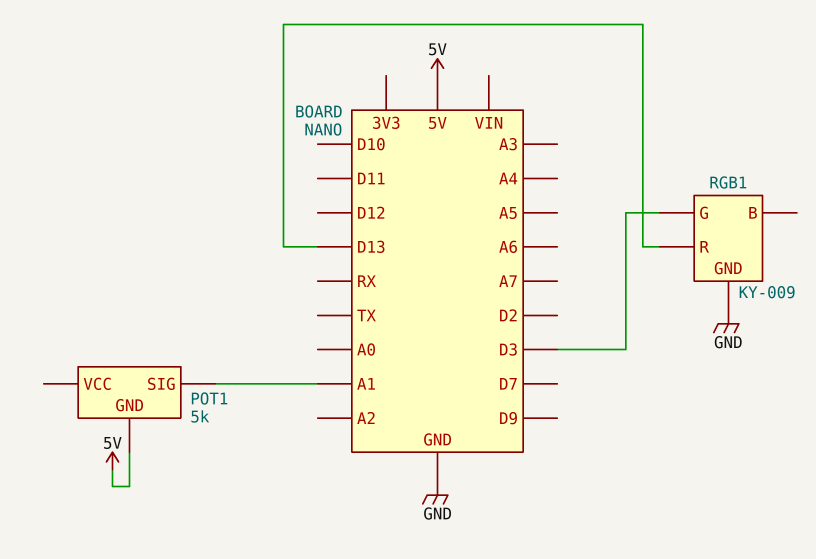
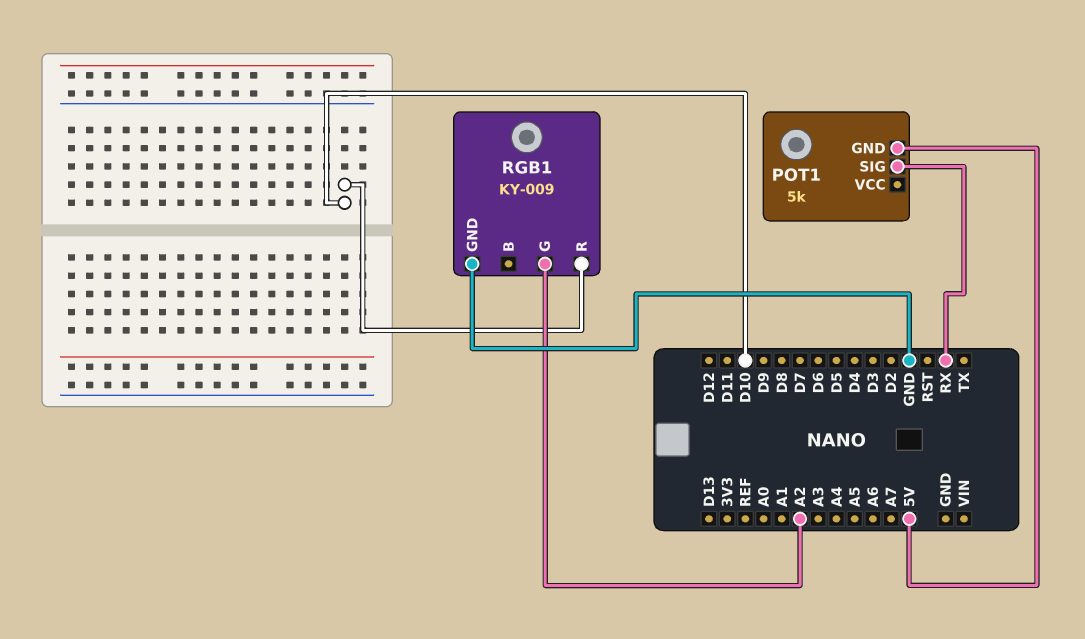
POT1 pin SIG: A1 -> RX
RGB1 pin G: D3 -> A2
RGB1 pin R: D13 -> D10

